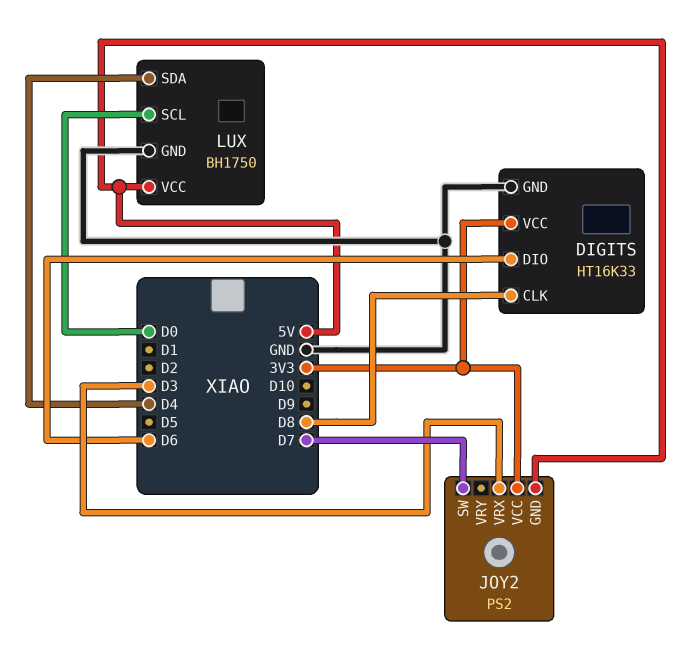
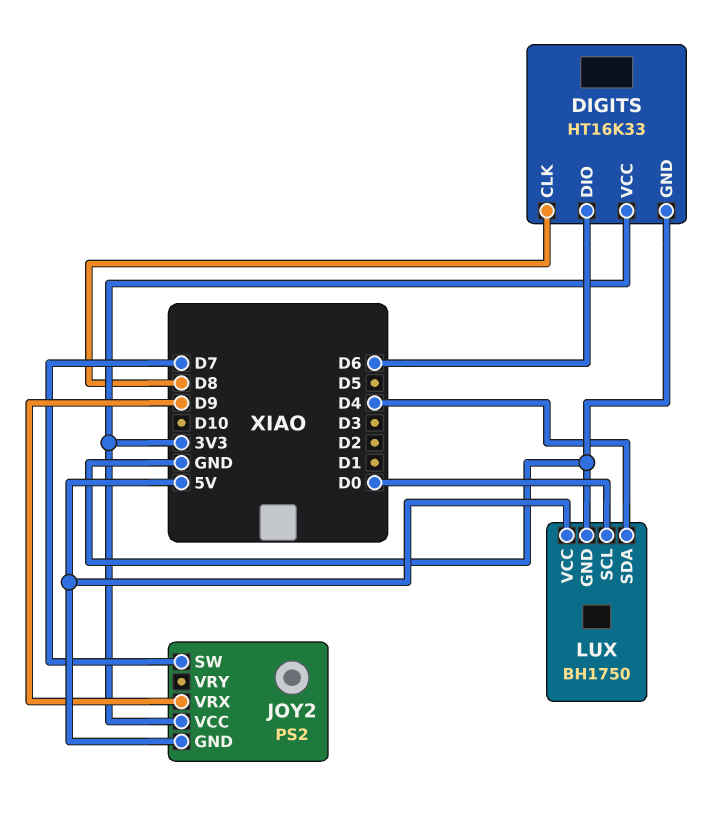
JOY2 pin VRX: D3 -> D9

